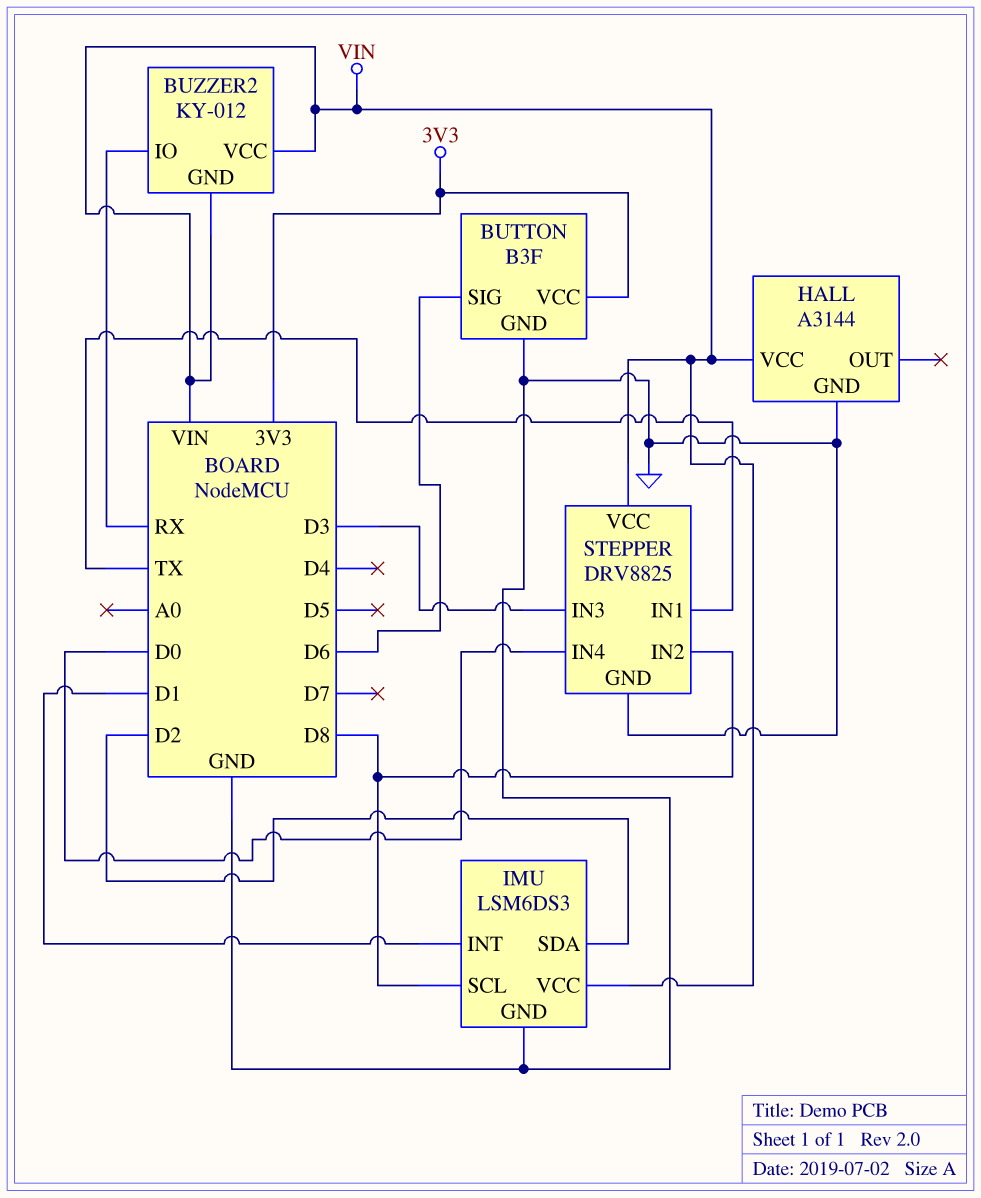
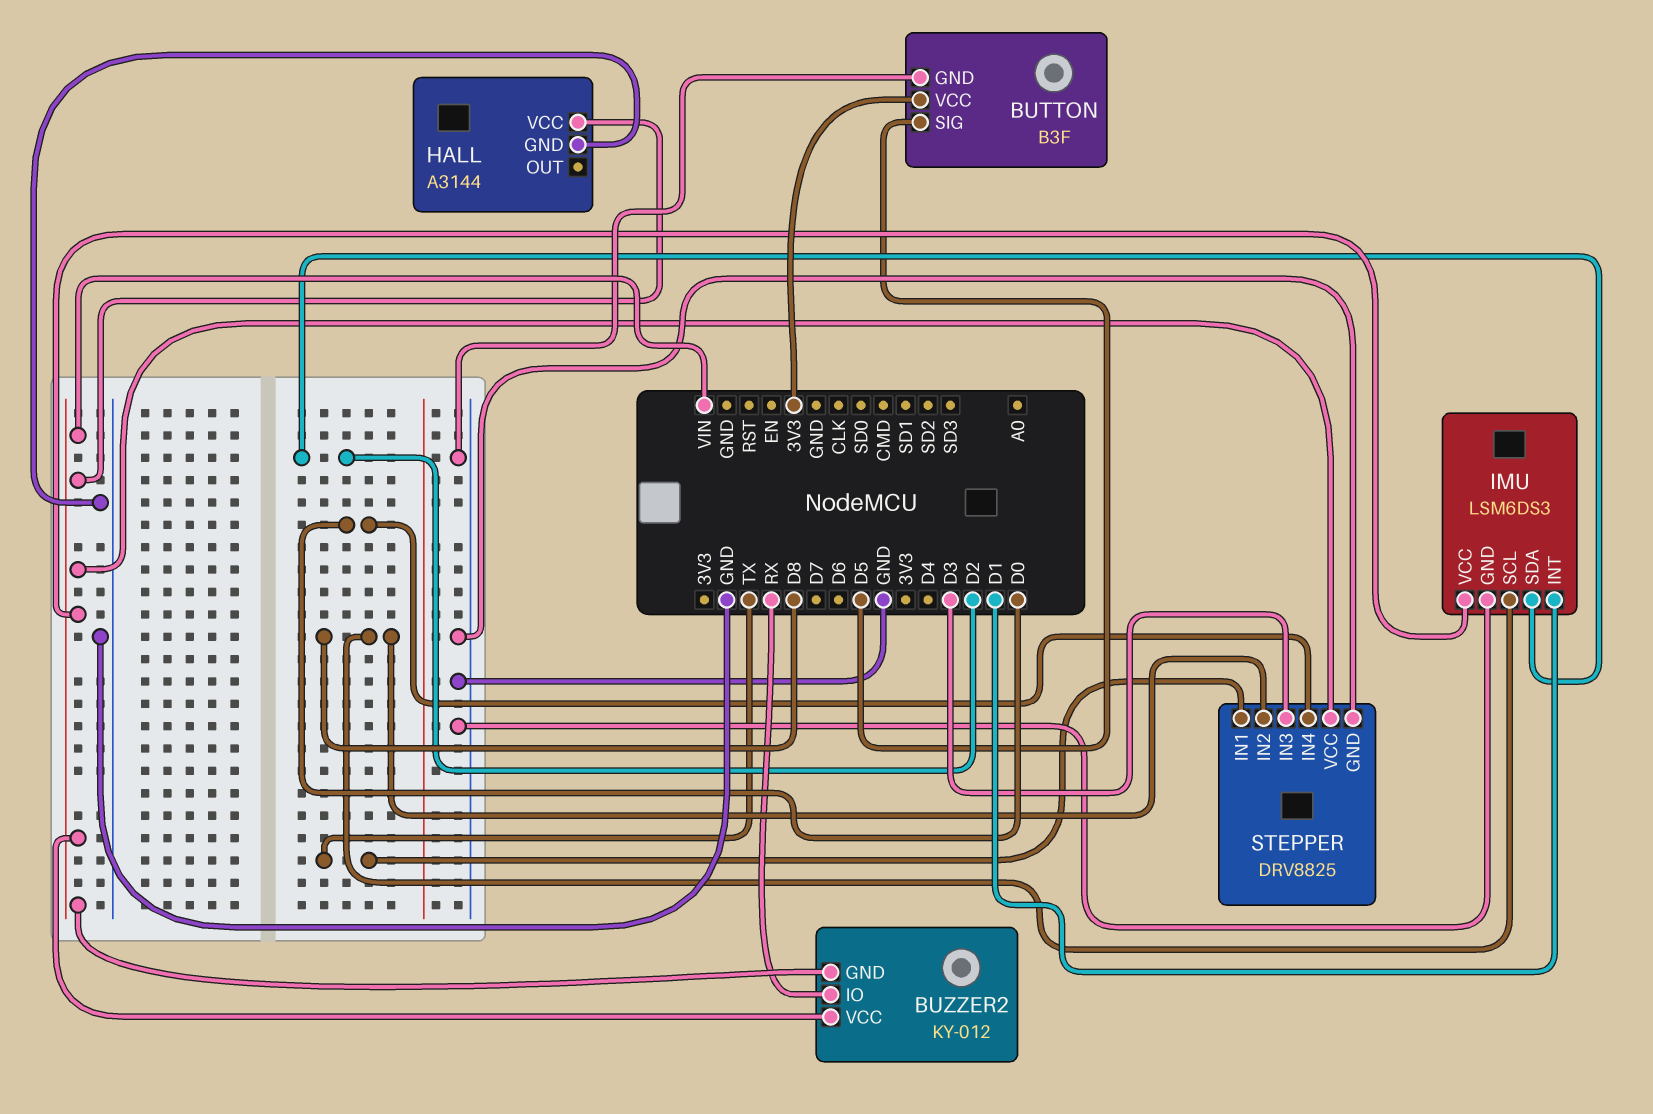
BUTTON pin SIG: D6 -> D5

